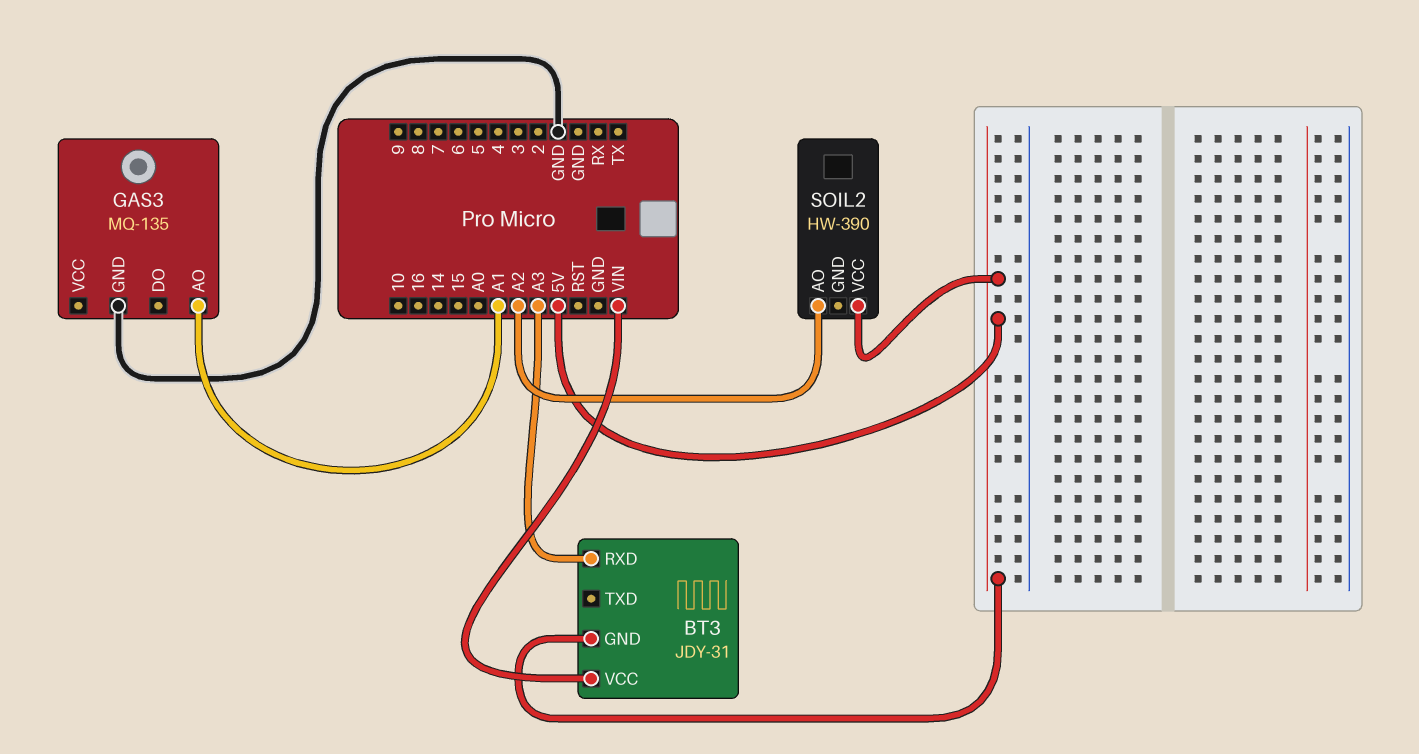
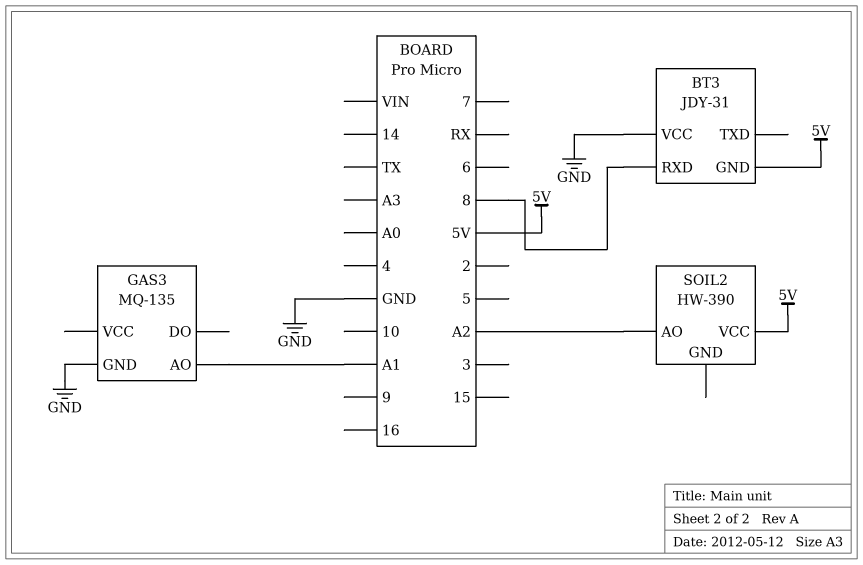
BT3 pin RXD: A3 -> 8
BT3 pin VCC: VIN -> GND

